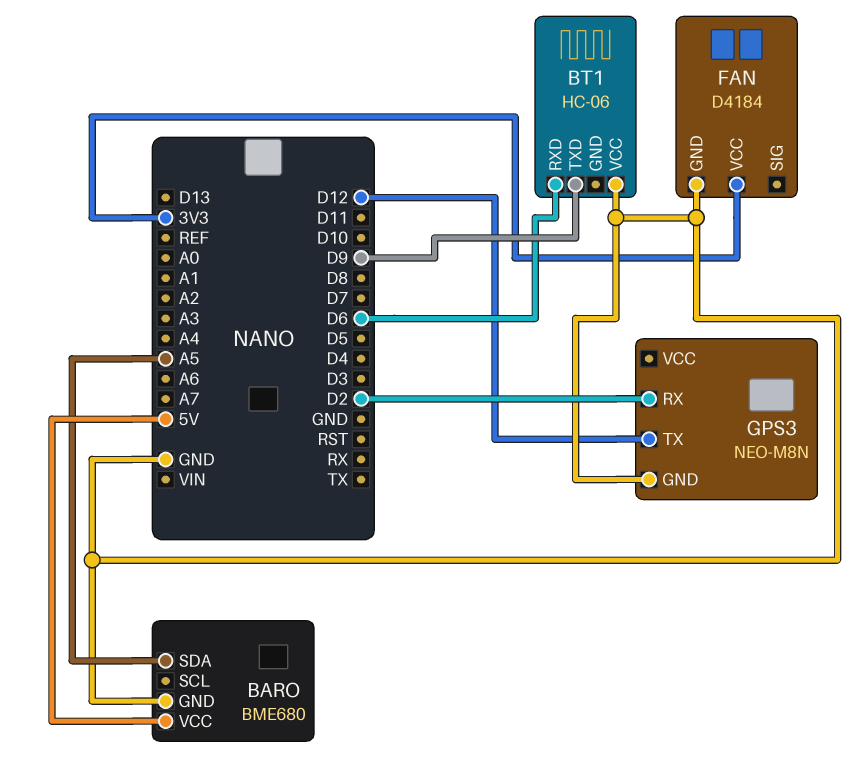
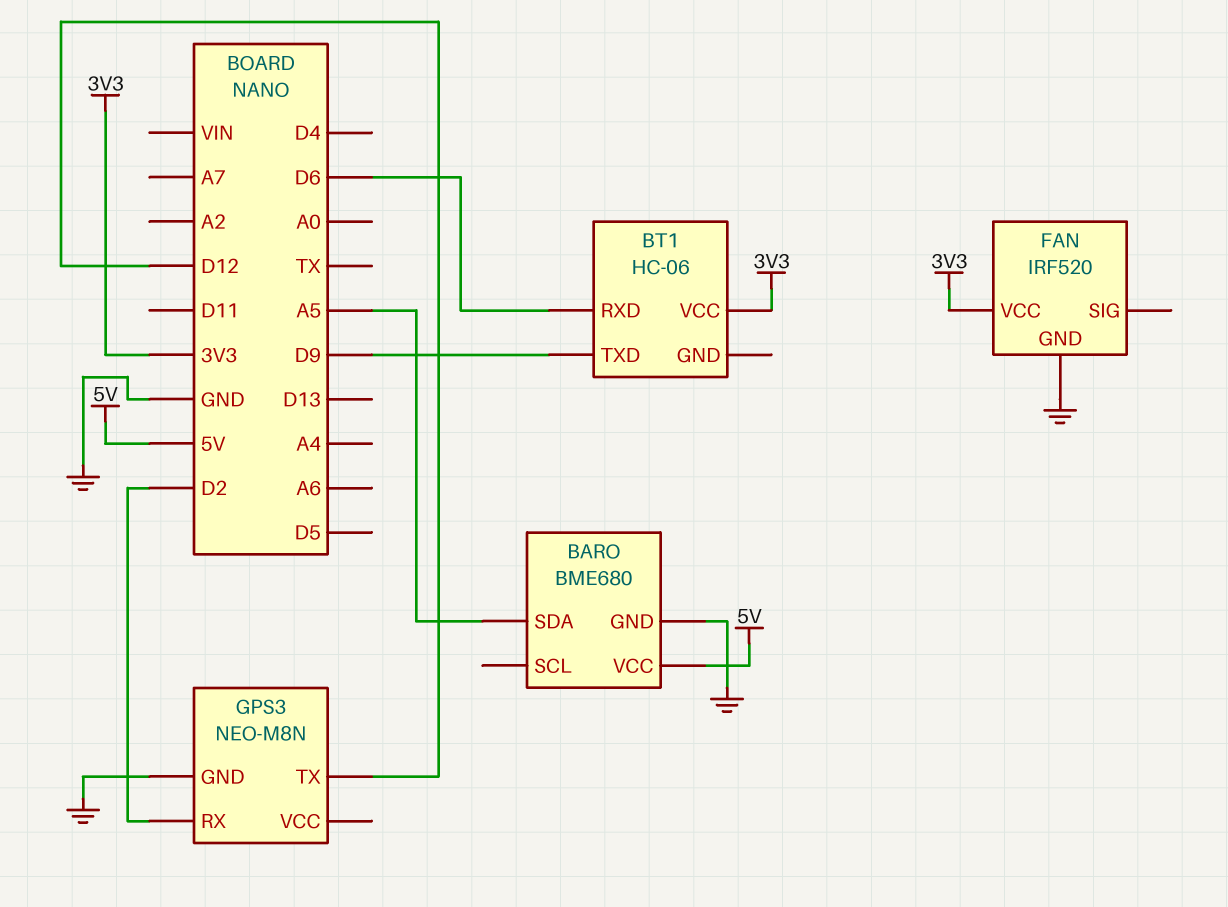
BT1 pin VCC: GND -> 3V3
FAN: D4184 -> IRF520

